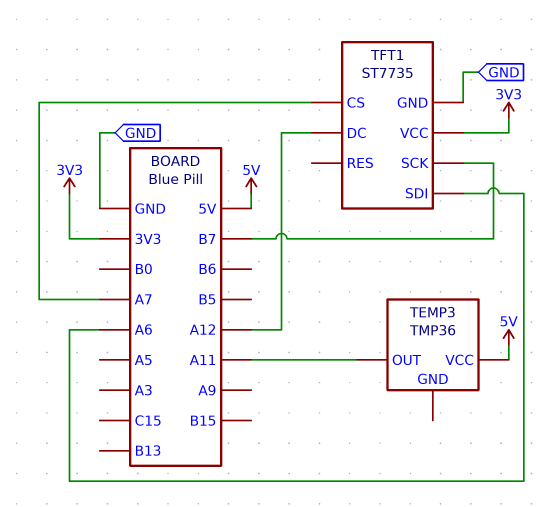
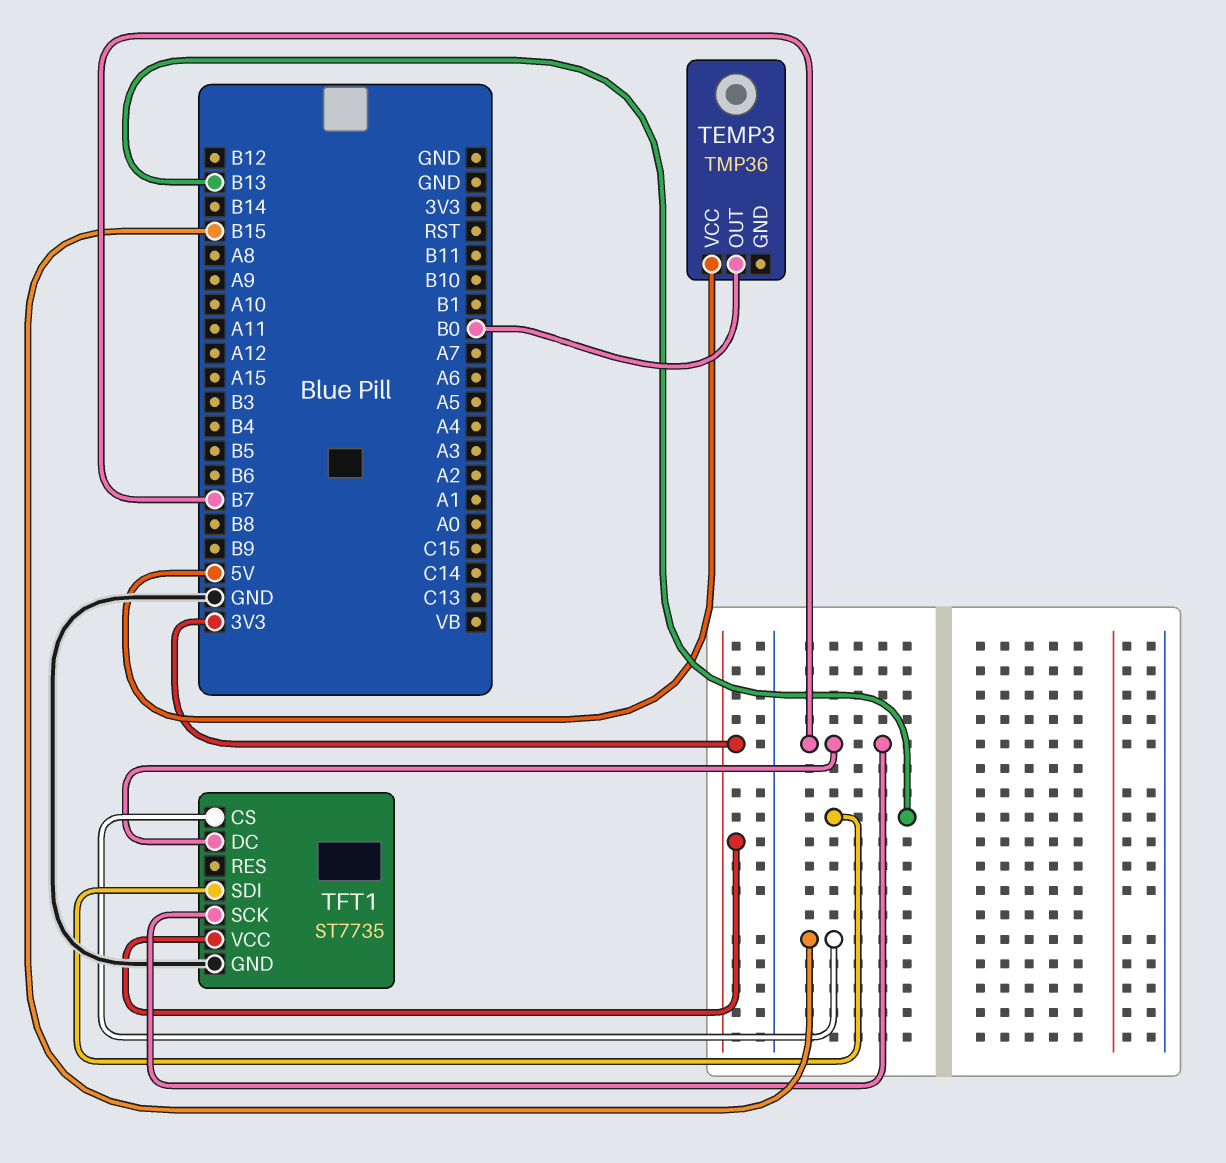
TEMP3 pin OUT: A11 -> B0
TFT1 pin CS: A7 -> B15
TFT1 pin DC: A12 -> B7
TFT1 pin SDI: A6 -> B13

